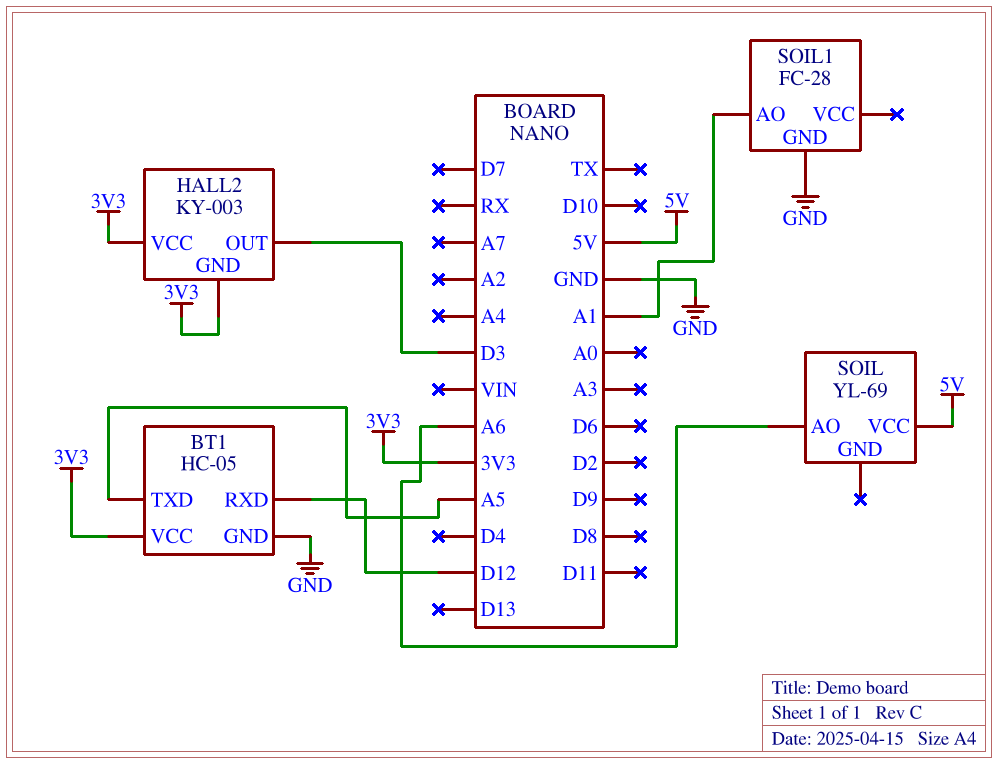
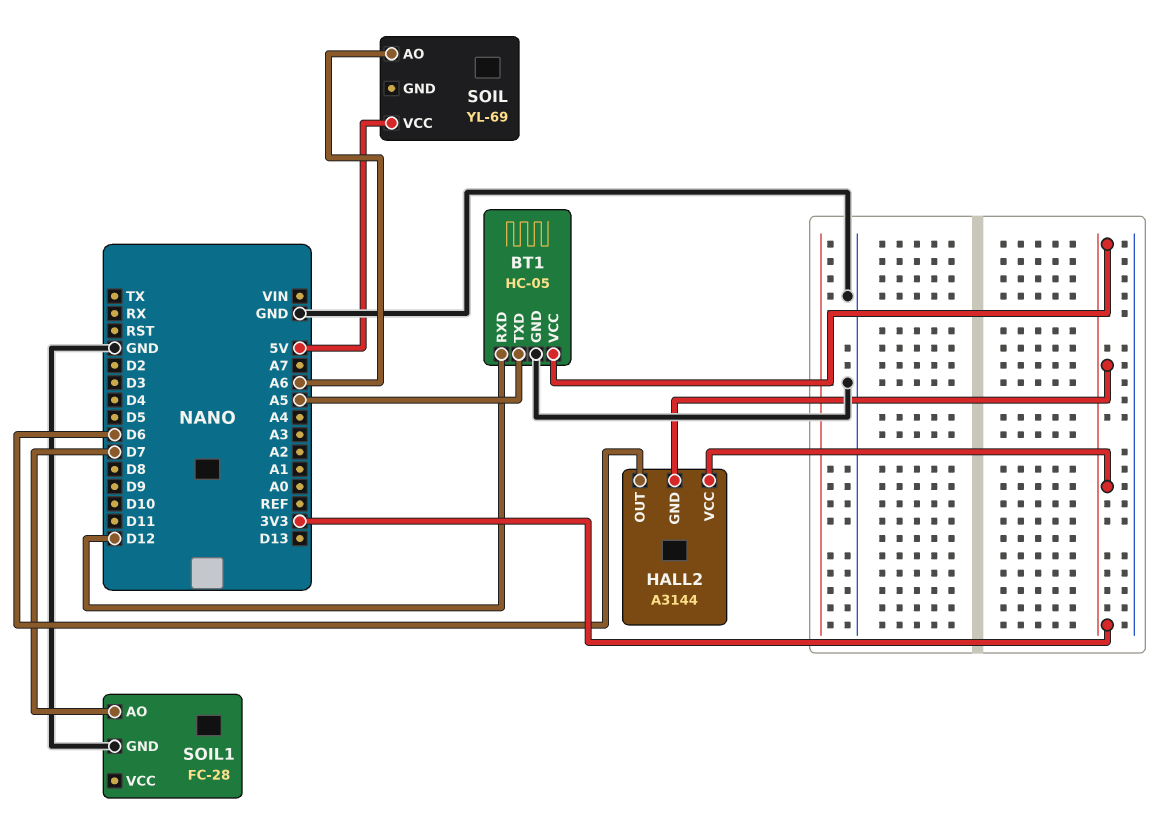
HALL2: KY-003 -> A3144
HALL2 pin OUT: D3 -> D6
SOIL1 pin AO: A1 -> D7

